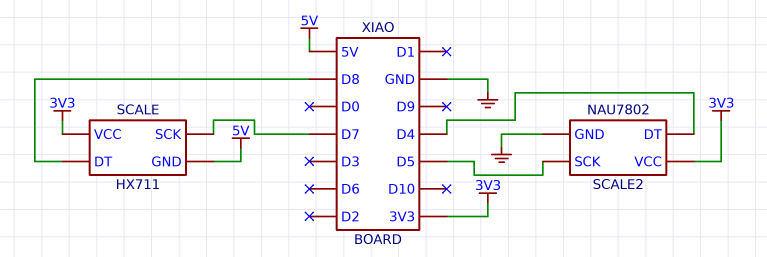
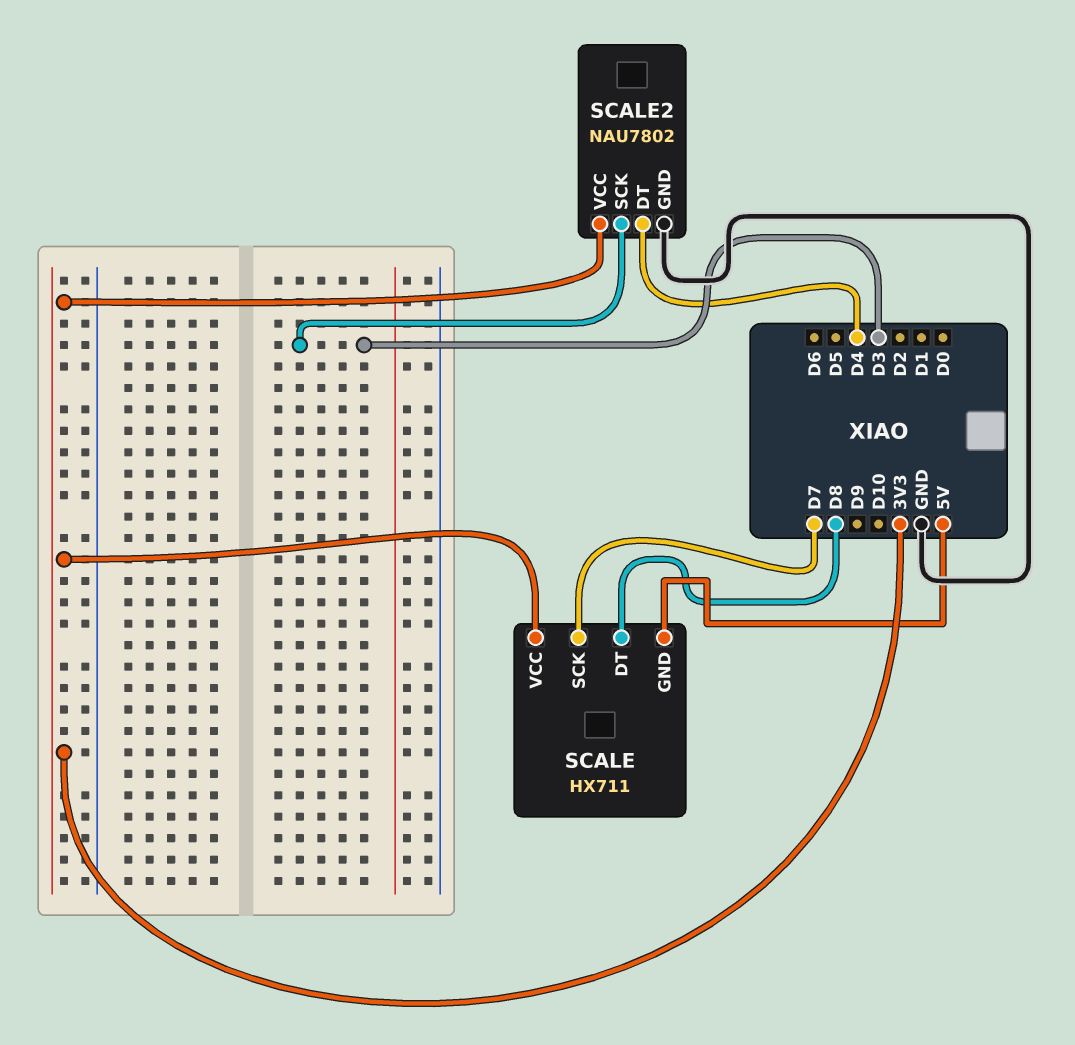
SCALE2 pin SCK: D5 -> D3

